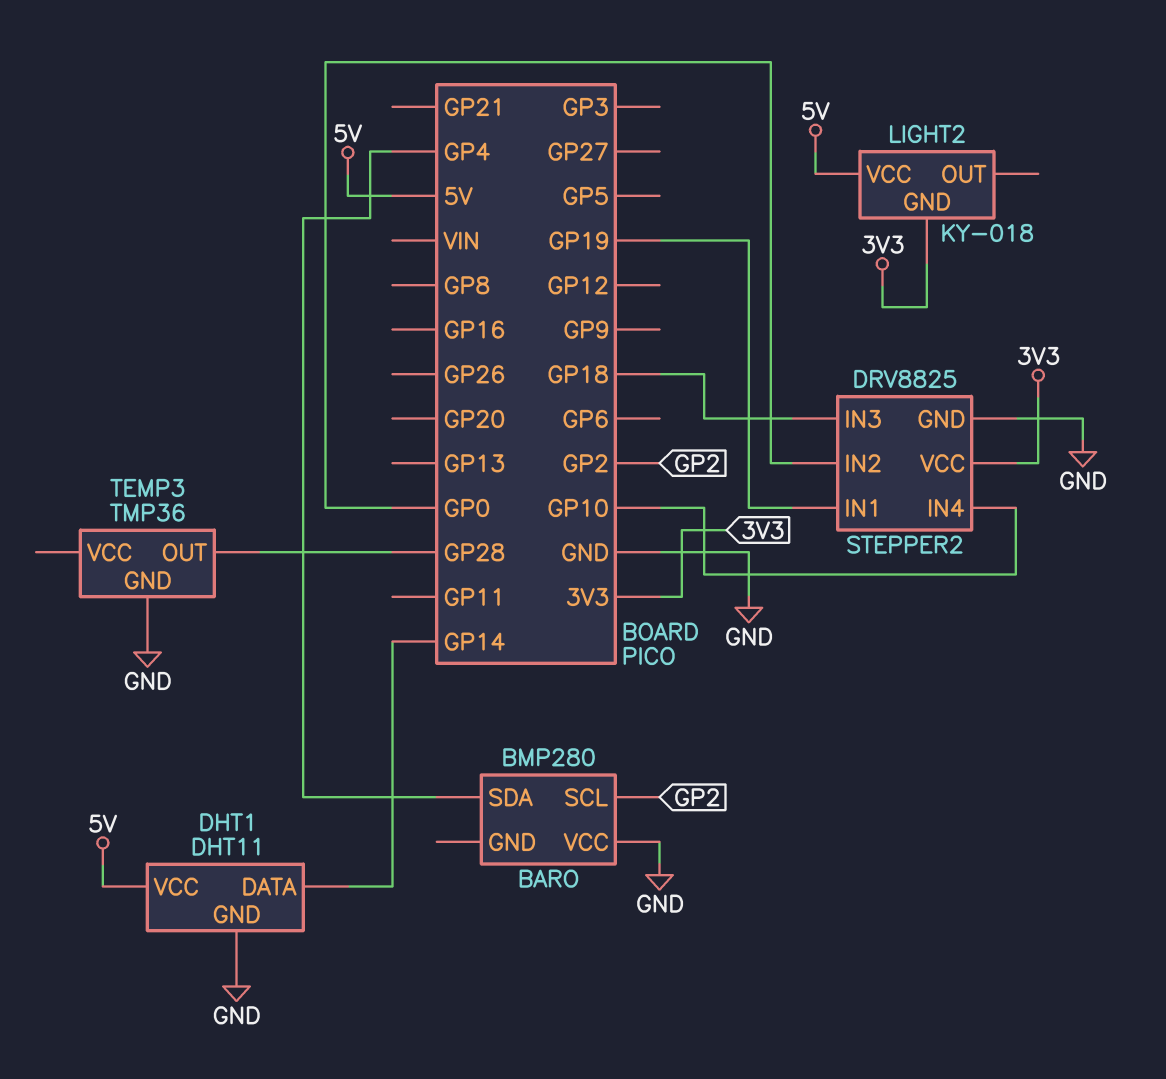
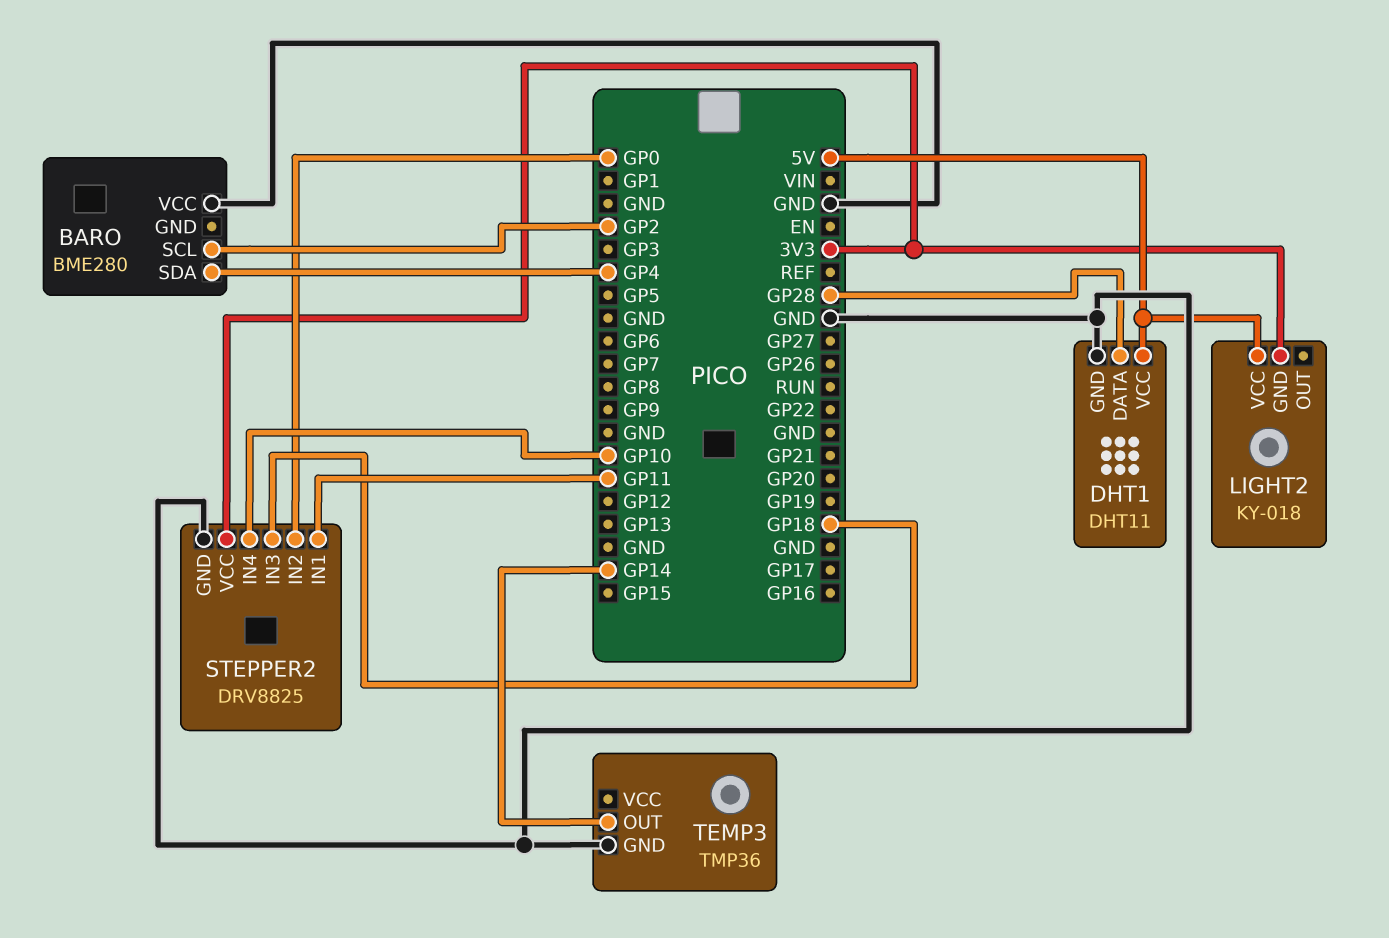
BARO: BMP280 -> BME280
DHT1 pin DATA: GP14 -> GP28
STEPPER2 pin IN1: GP19 -> GP11
TEMP3 pin OUT: GP28 -> GP14

